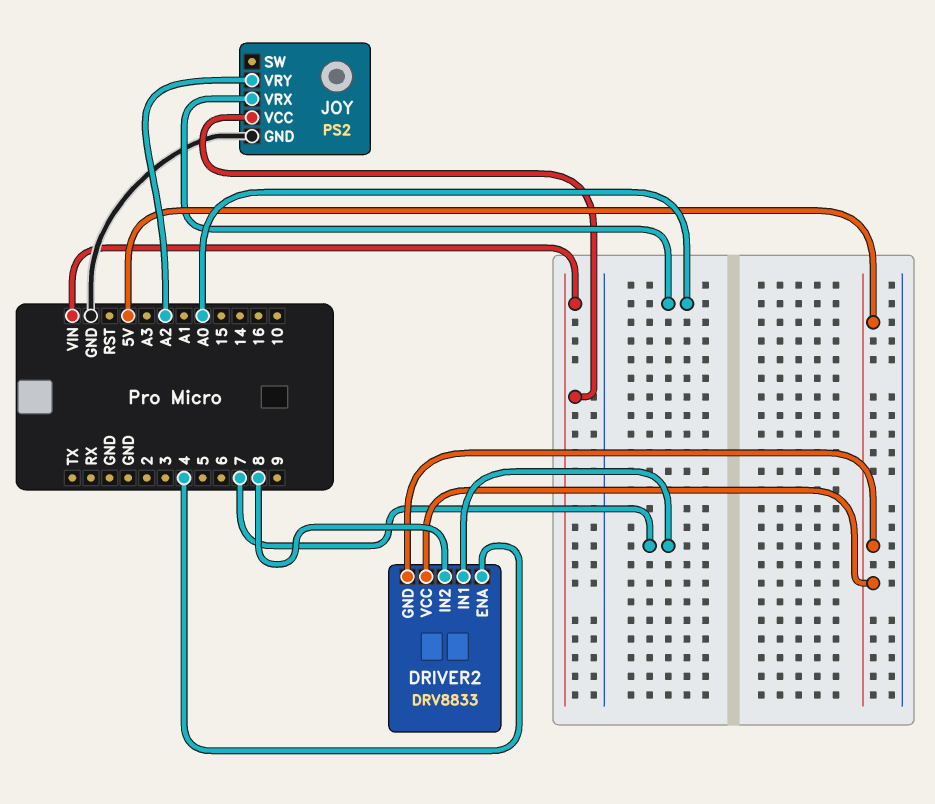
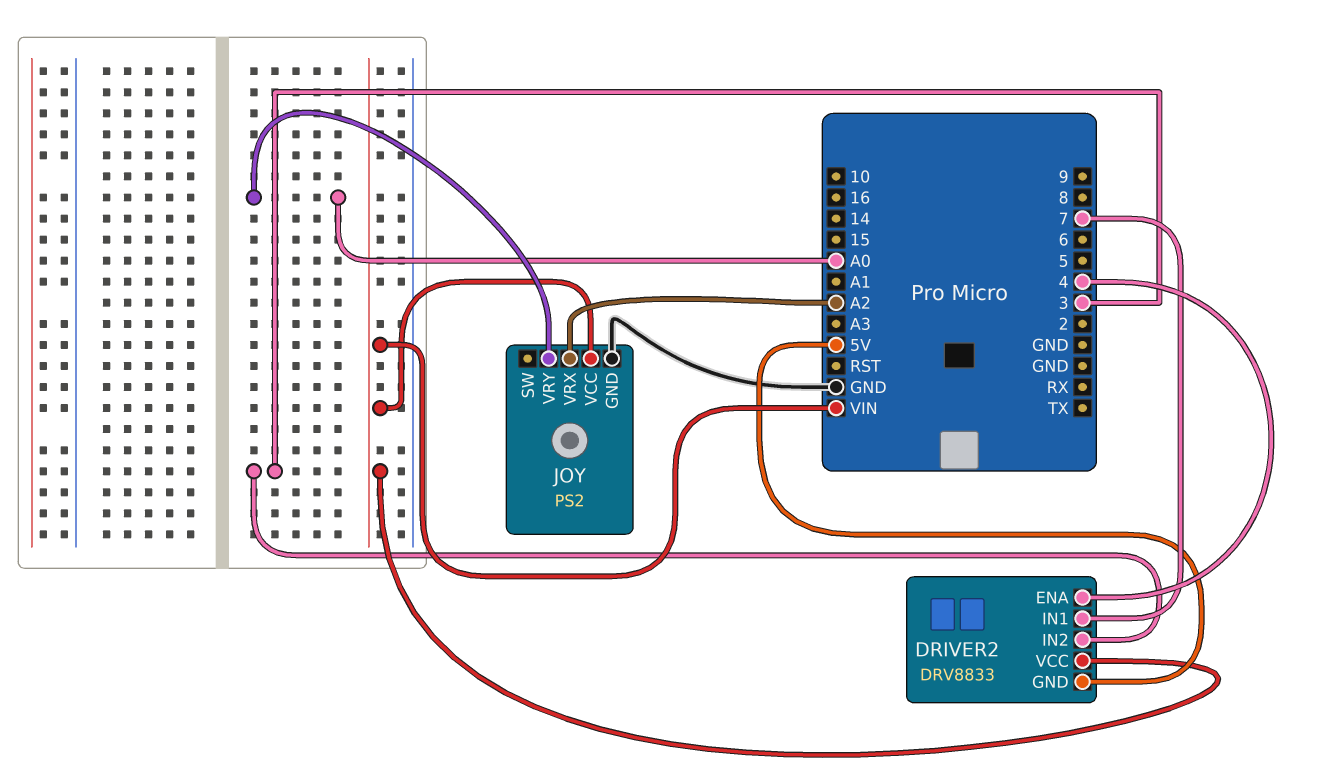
DRIVER2 pin IN2: 8 -> 3
DRIVER2 pin VCC: 5V -> VIN
JOY pin VRX: A0 -> A2
JOY pin VRY: A2 -> A0

